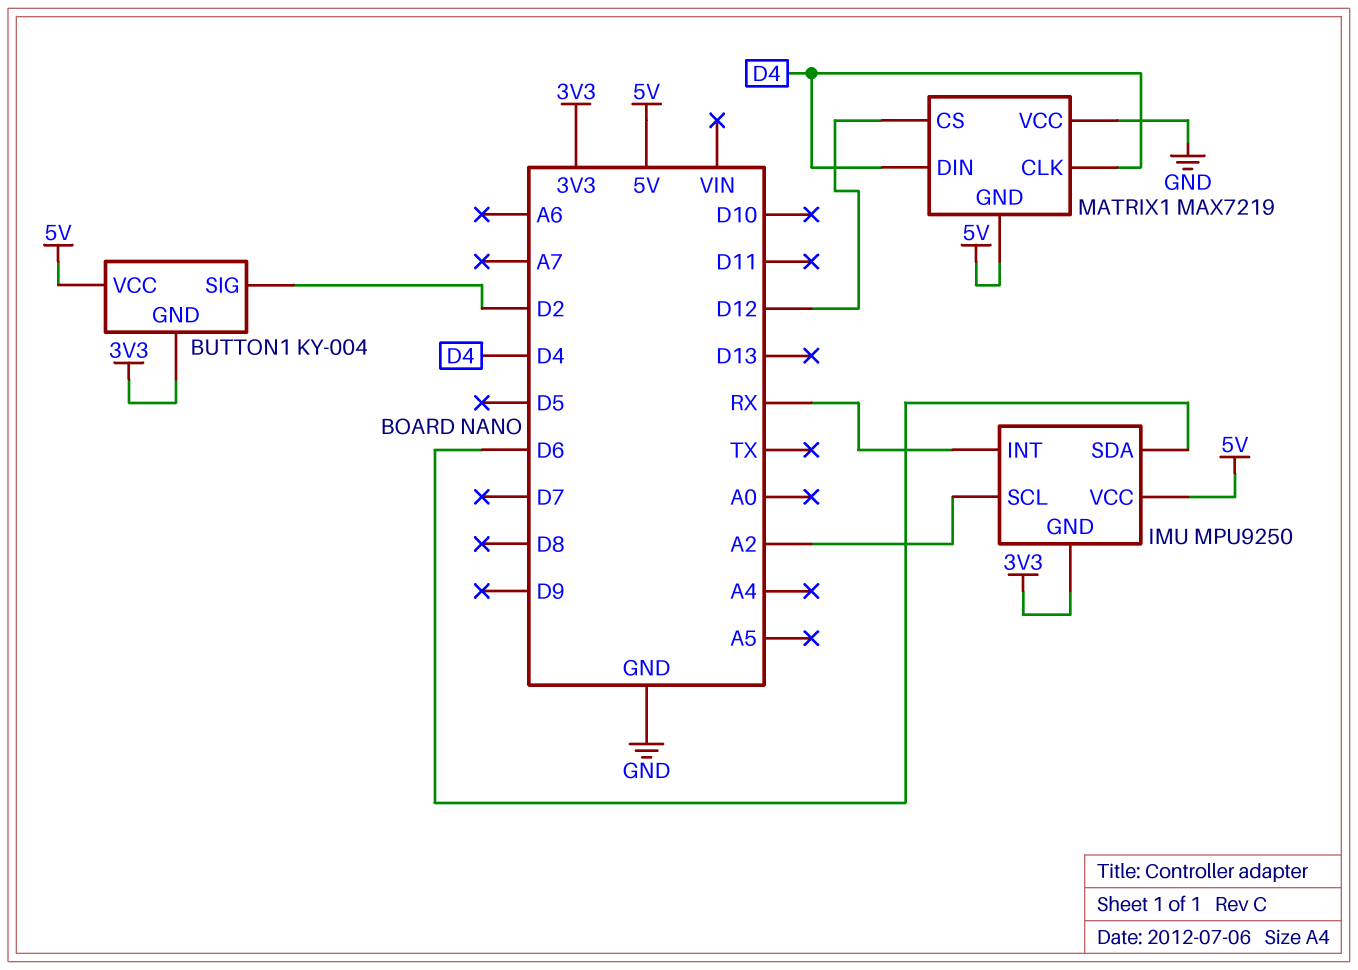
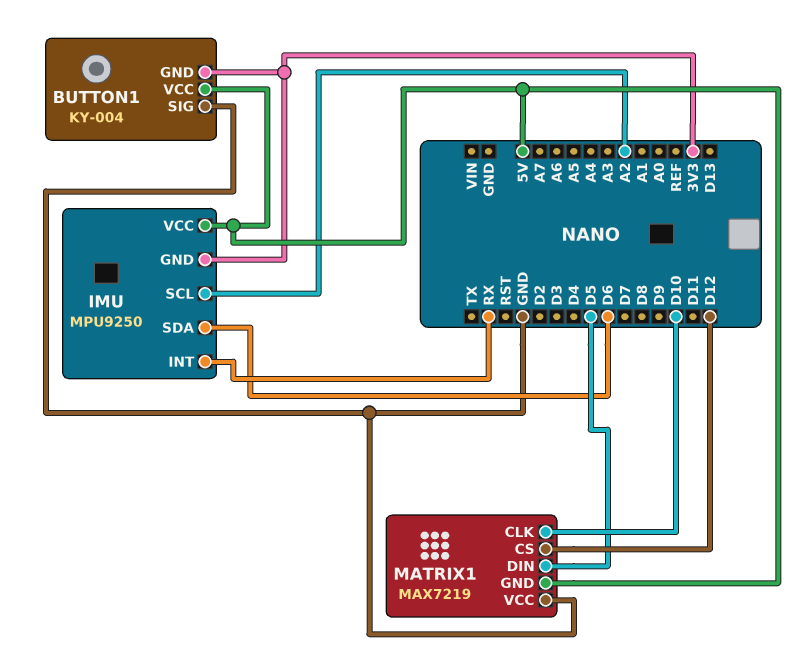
BUTTON1 pin SIG: D2 -> GND
MATRIX1 pin CLK: D4 -> D10
MATRIX1 pin DIN: D4 -> D5

